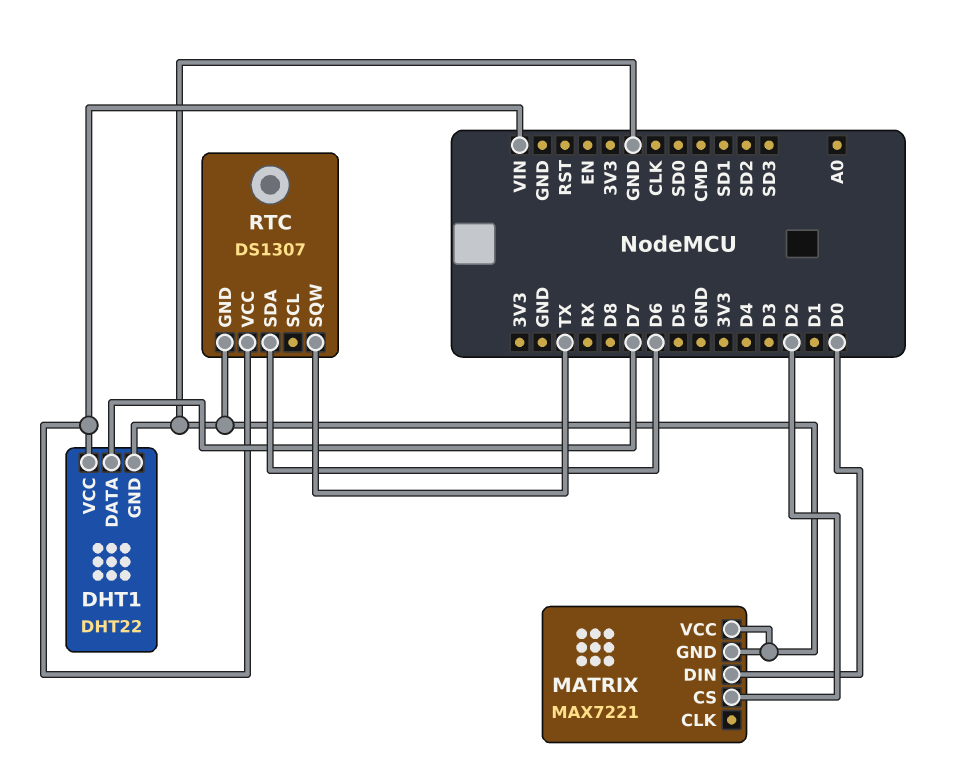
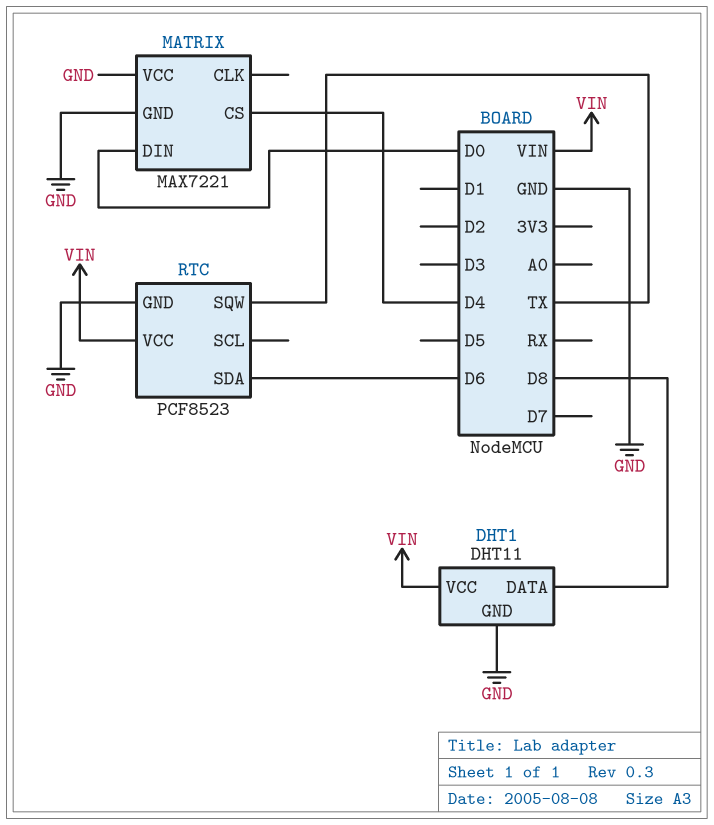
DHT1: DHT22 -> DHT11
DHT1 pin DATA: D7 -> D8
MATRIX pin CS: D2 -> D4
RTC: DS1307 -> PCF8523

